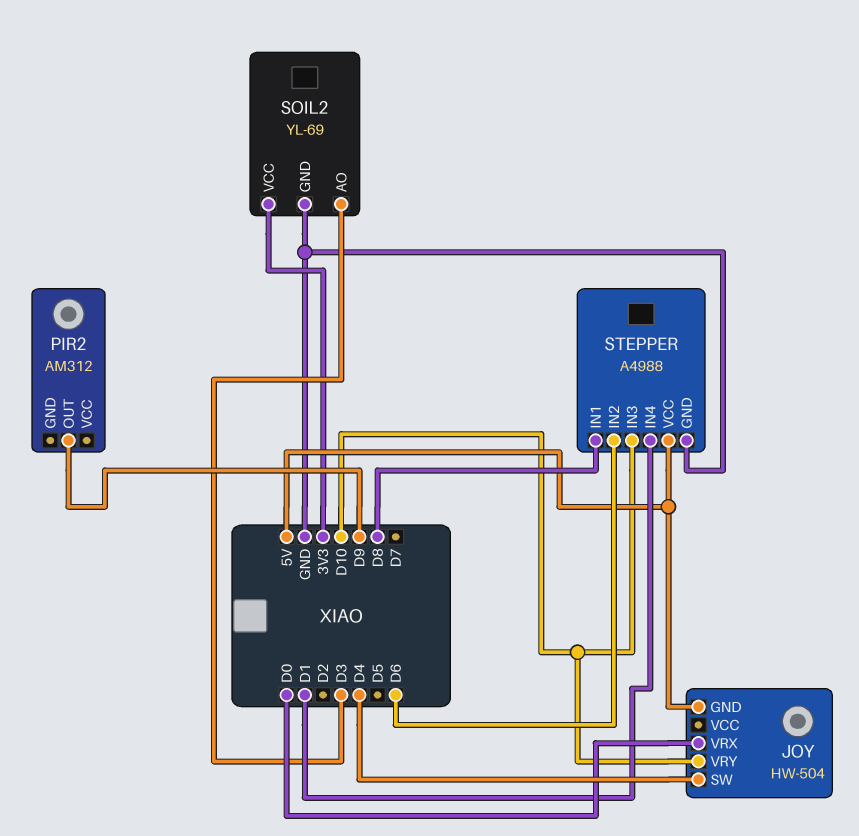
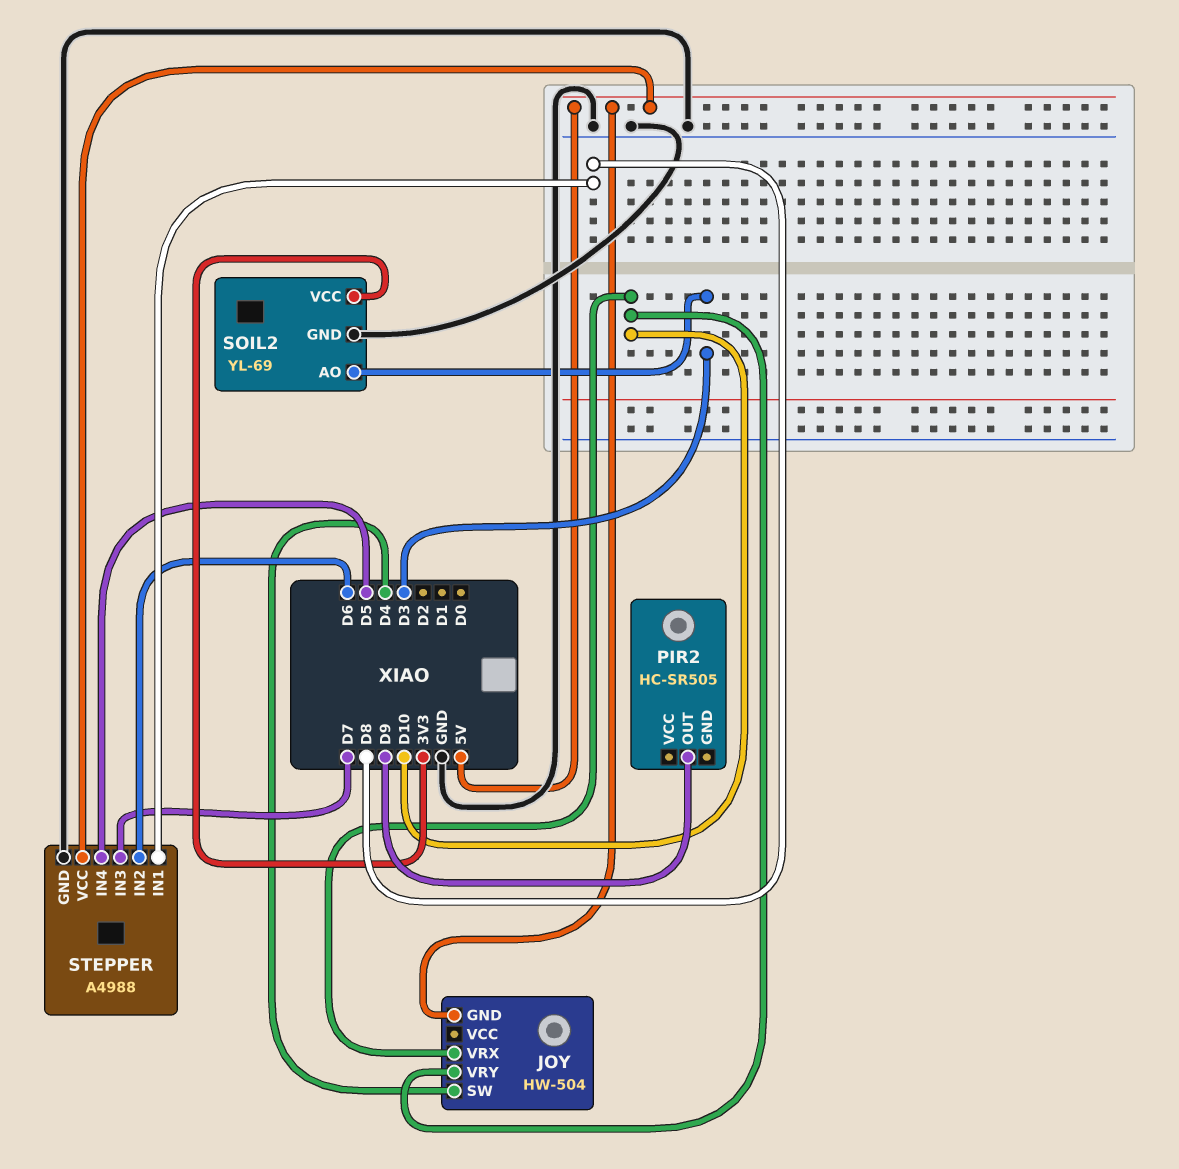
JOY pin VRX: D0 -> D10
PIR2: AM312 -> HC-SR505
STEPPER pin IN3: D10 -> D7
STEPPER pin IN4: D1 -> D5

